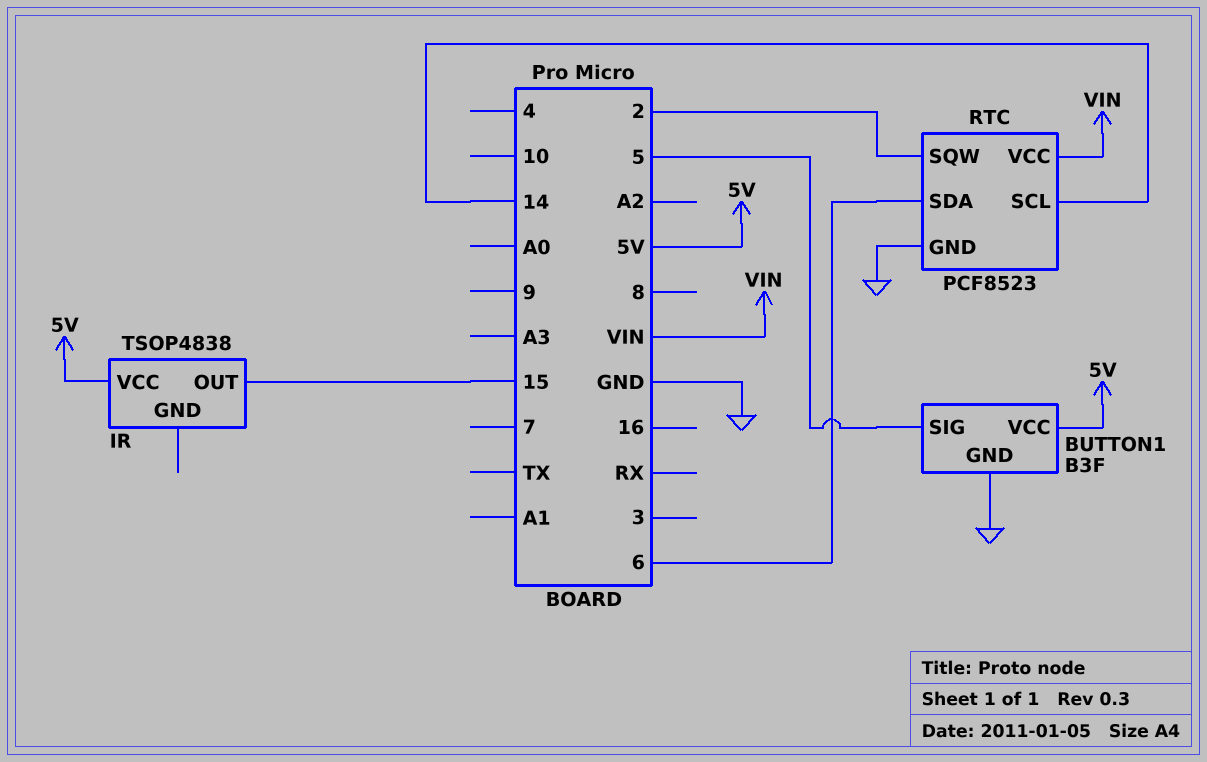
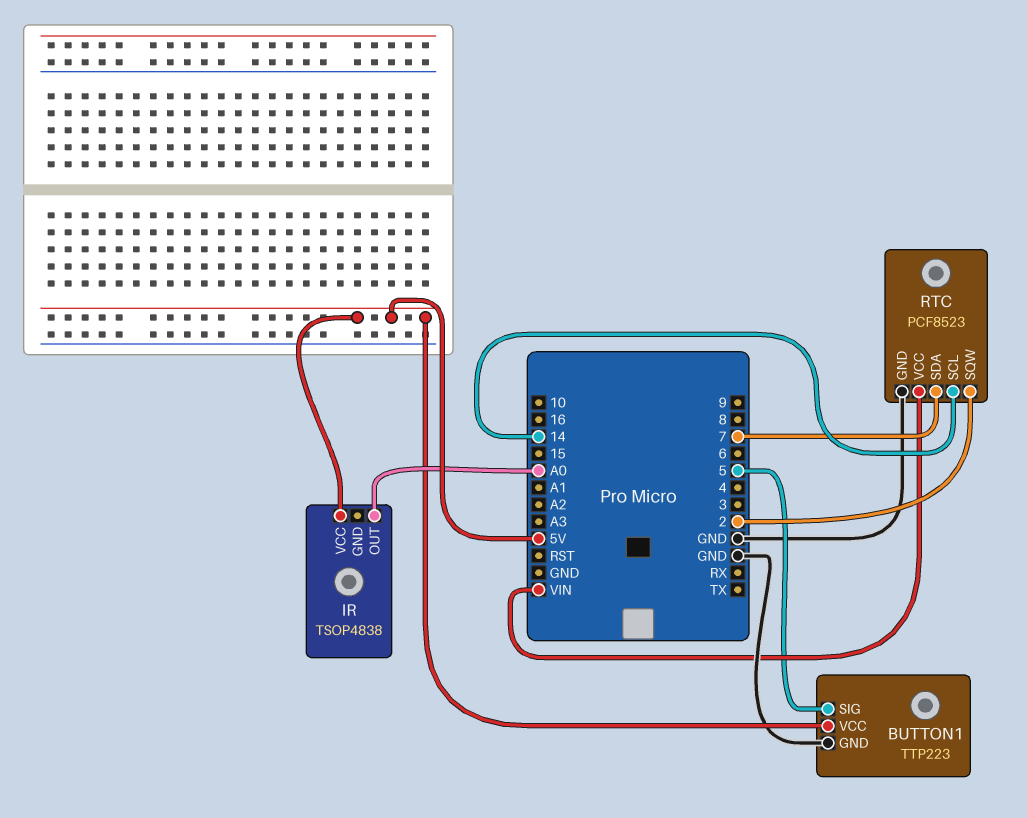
BUTTON1: B3F -> TTP223
IR pin OUT: 15 -> A0
RTC pin SDA: 6 -> 7

